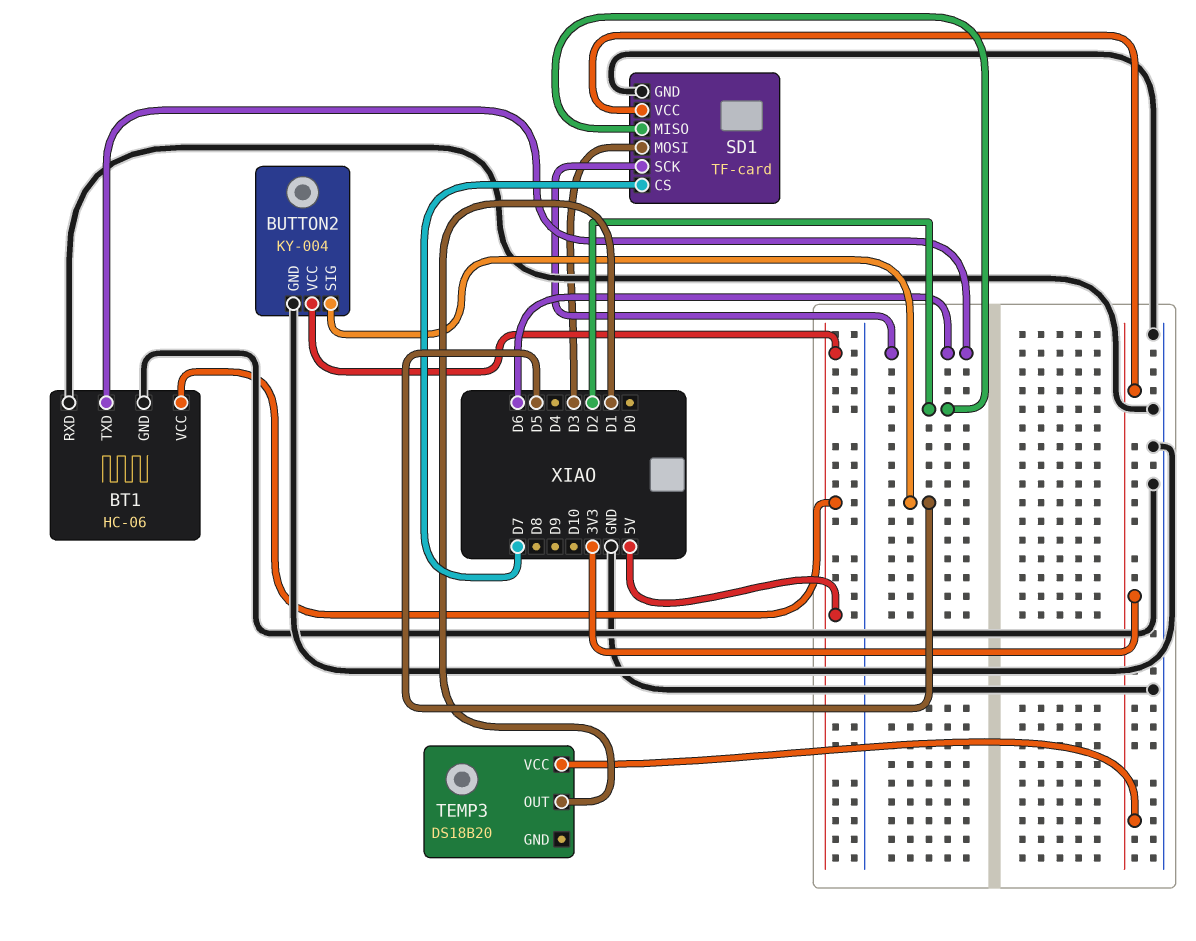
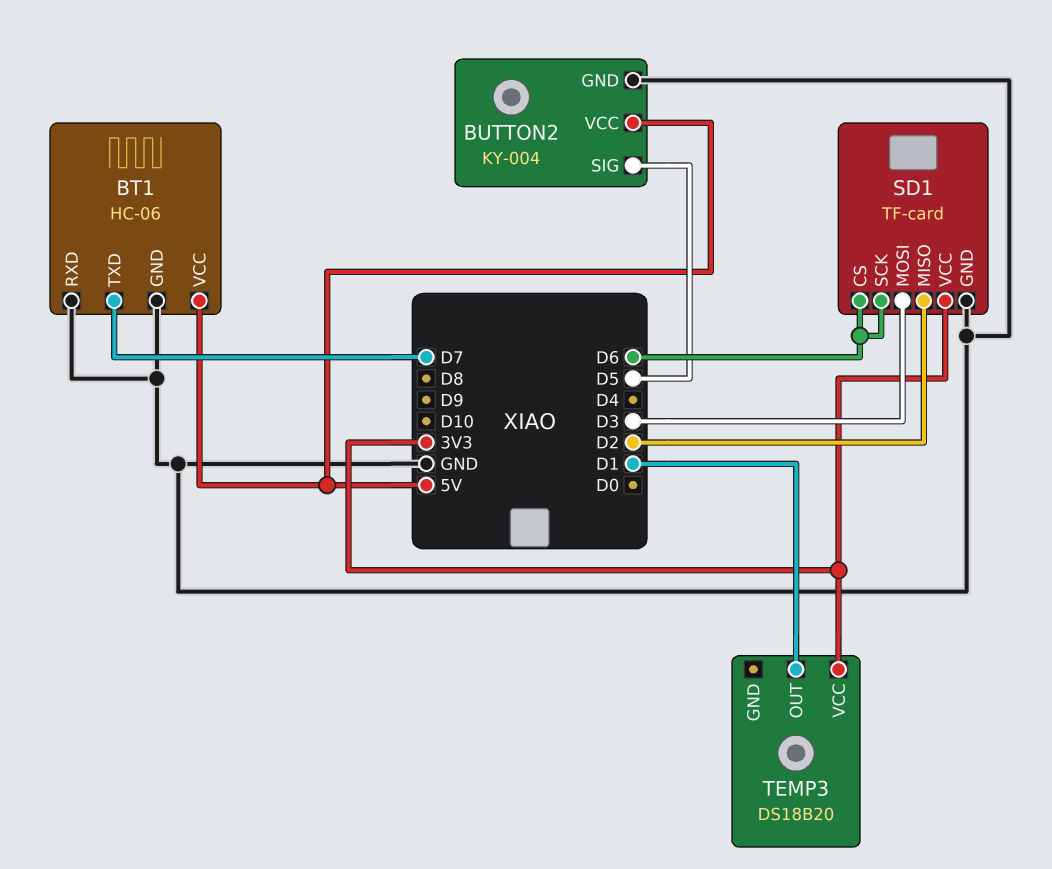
BT1 pin TXD: D6 -> D7
SD1 pin CS: D7 -> D6

